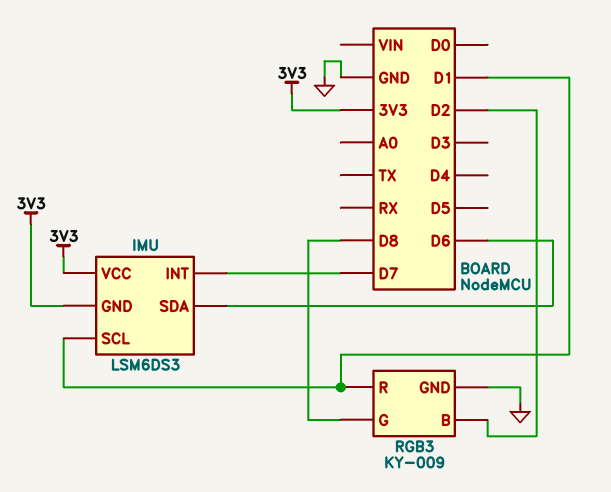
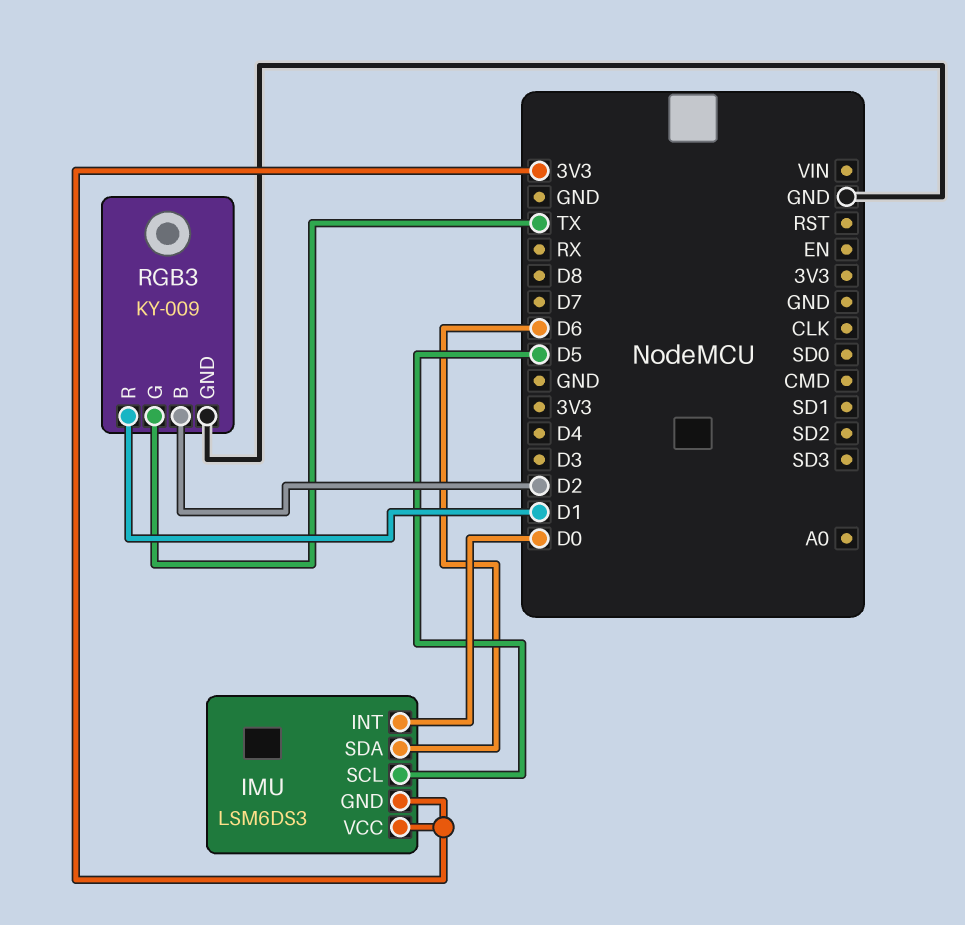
IMU pin INT: D7 -> D0
IMU pin SCL: D1 -> D5
RGB3 pin G: D8 -> TX

